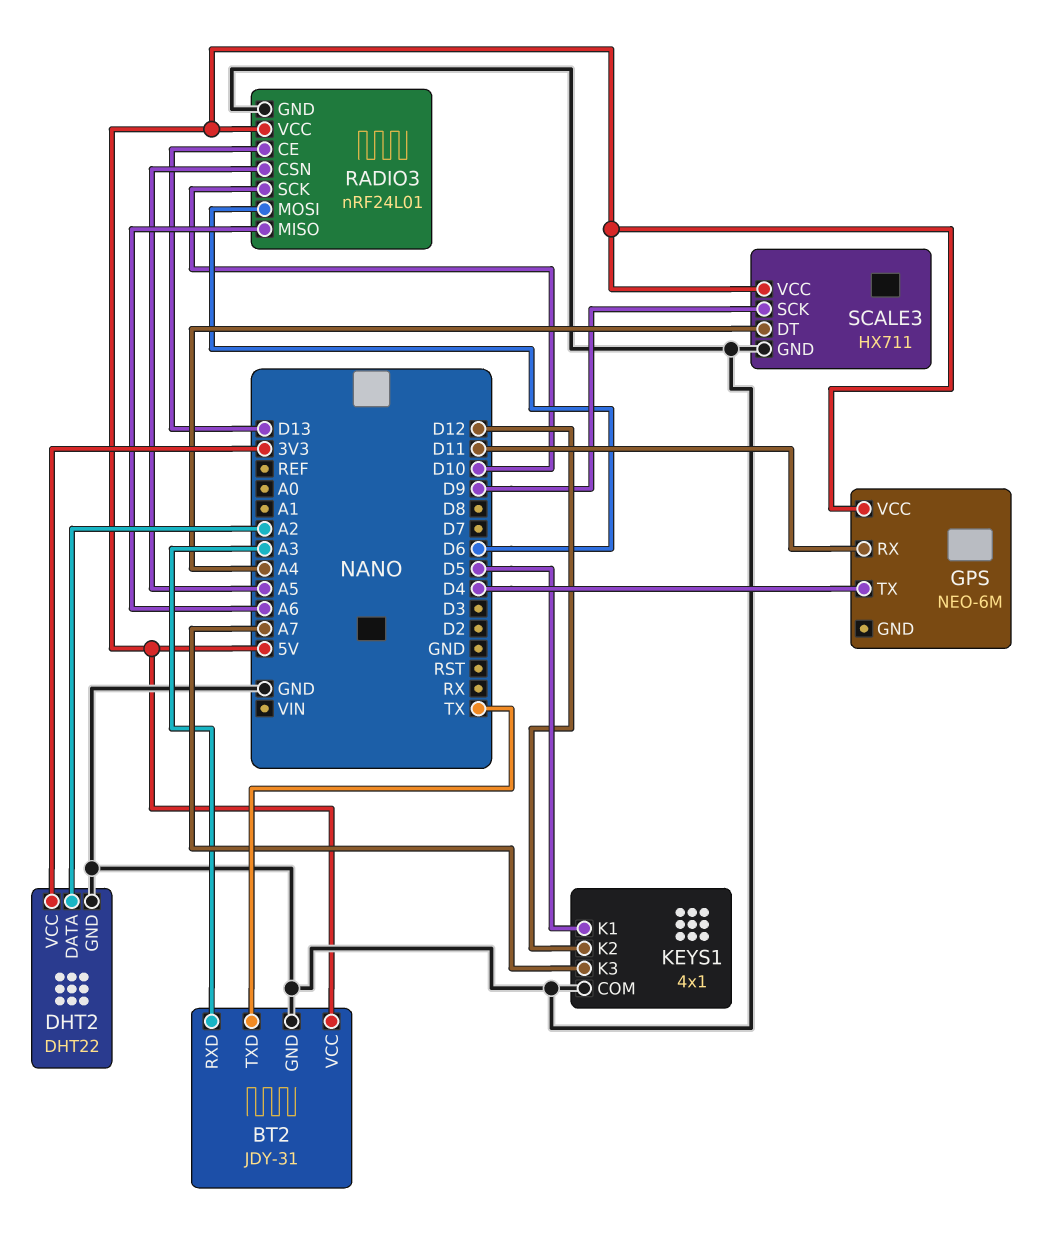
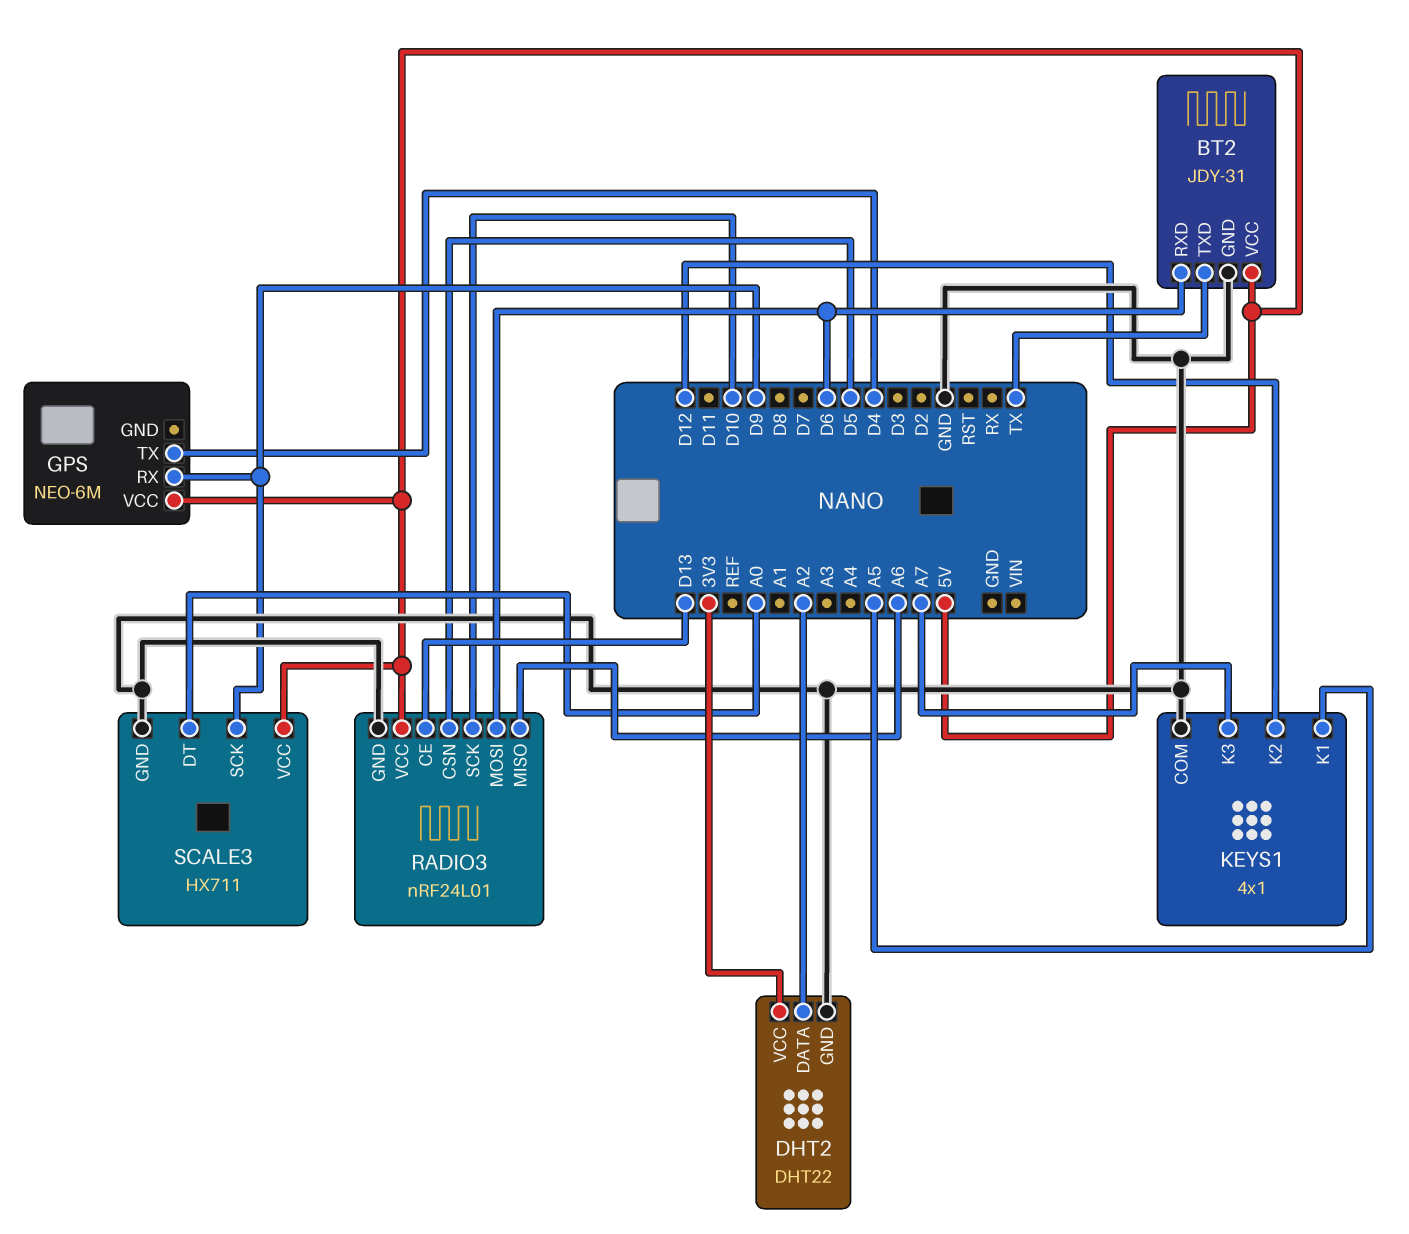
BT2 pin RXD: A3 -> D6
GPS pin RX: D11 -> D9
KEYS1 pin K1: D5 -> A5
RADIO3 pin CSN: A5 -> D5
SCALE3 pin DT: A4 -> A0

